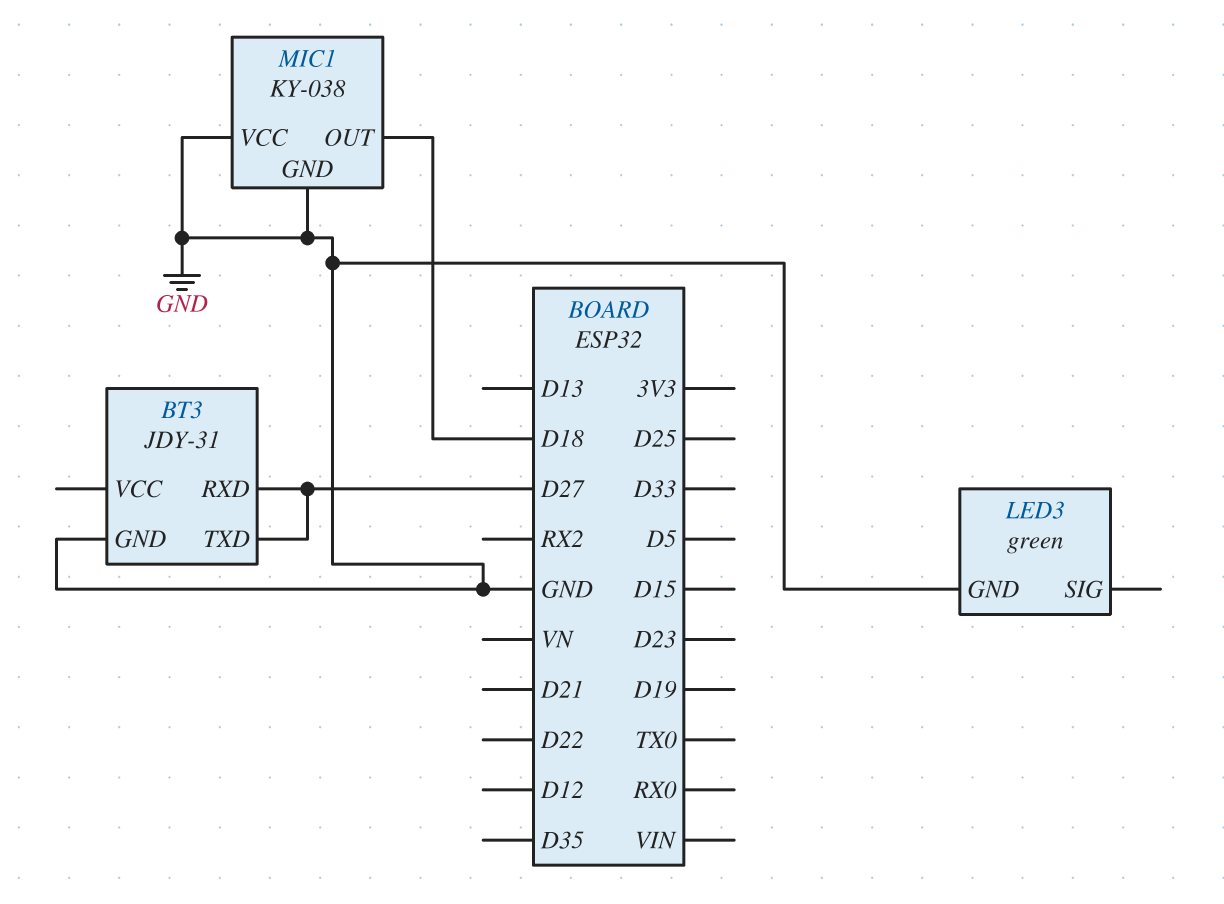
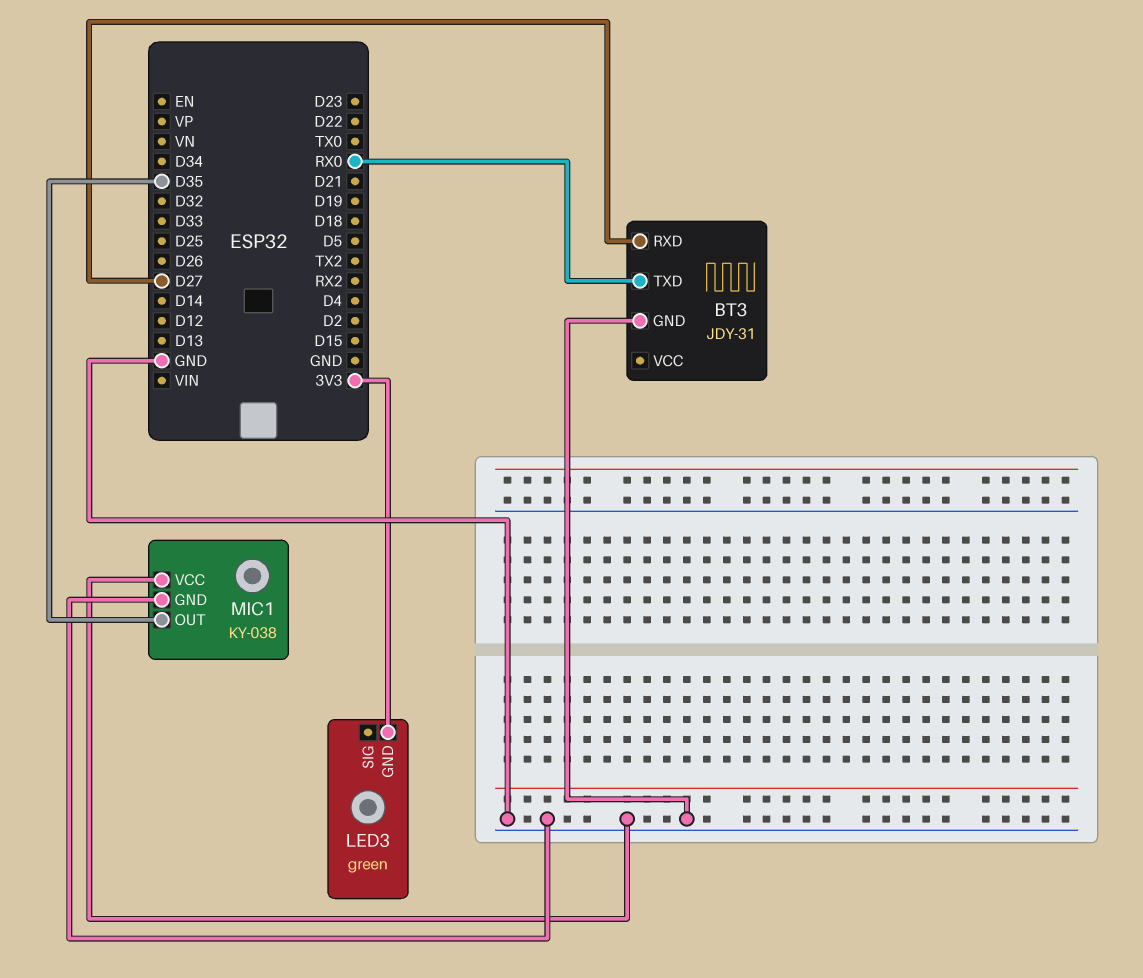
BT3 pin TXD: D27 -> RX0
LED3 pin GND: GND -> 3V3
MIC1 pin OUT: D18 -> D35

